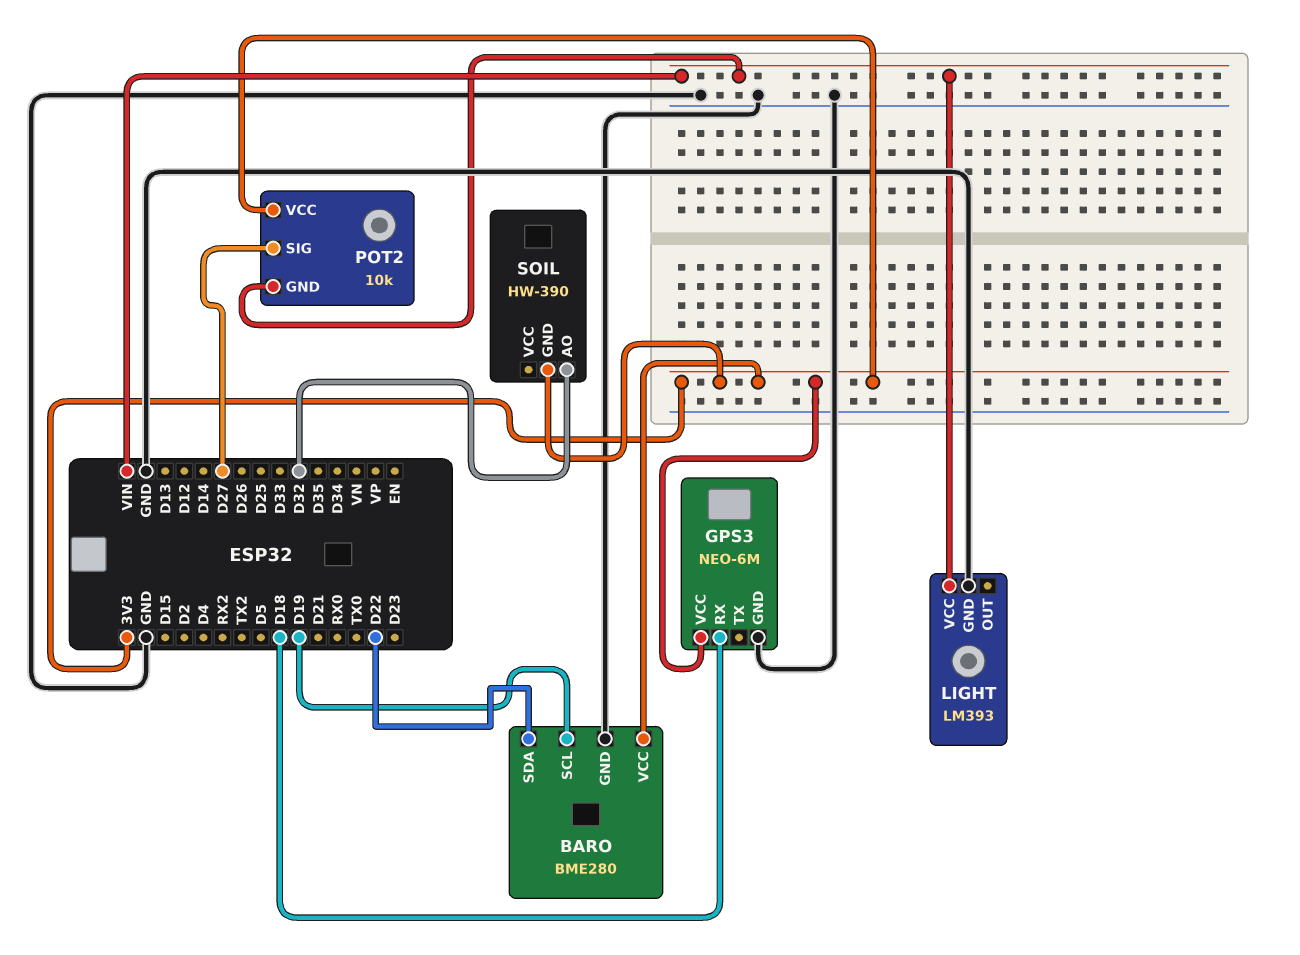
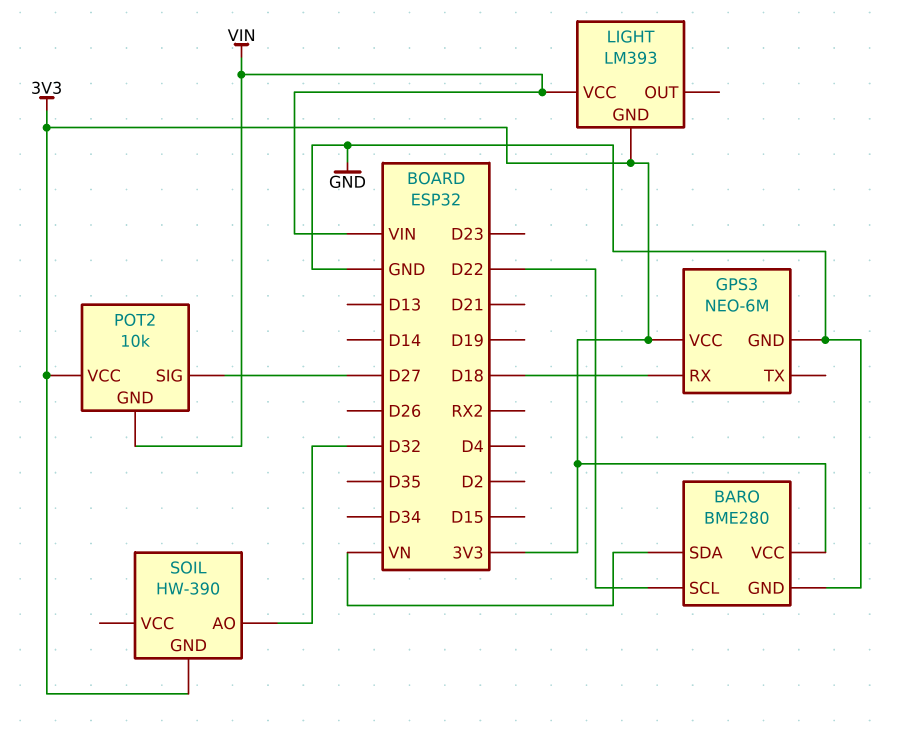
BARO pin SCL: D19 -> D22
BARO pin SDA: D22 -> VN
LIGHT pin GND: GND -> 3V3

